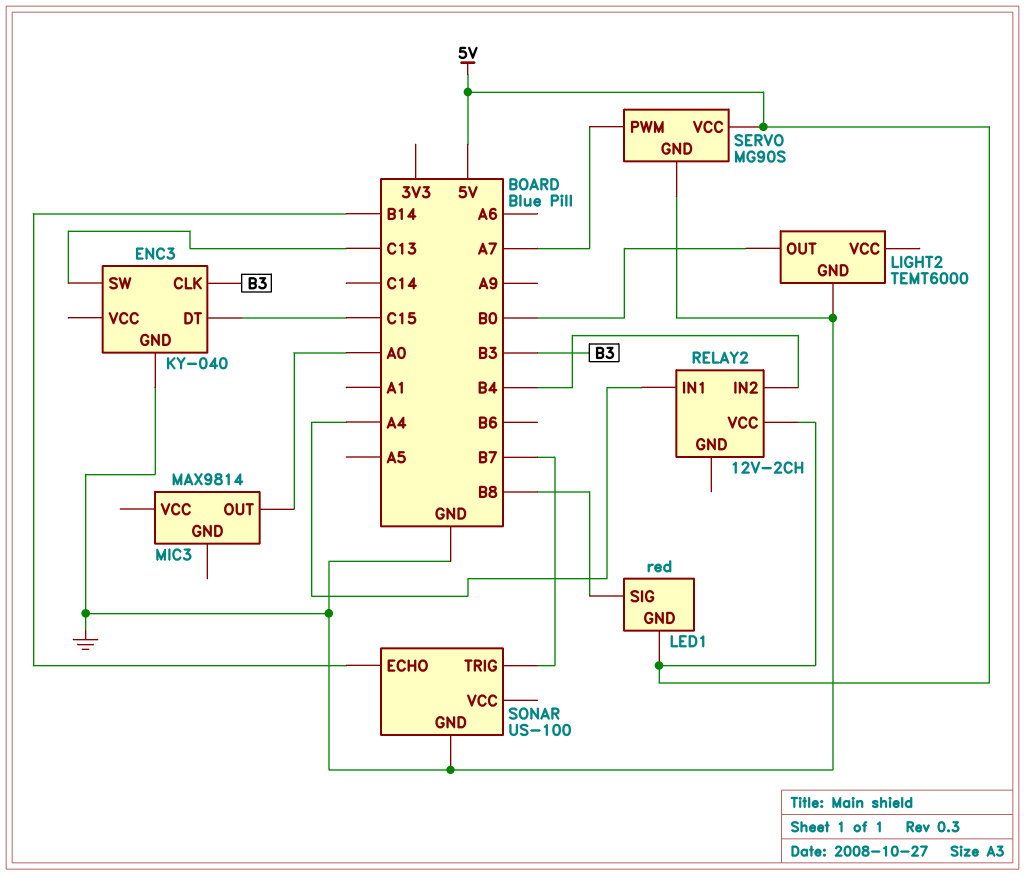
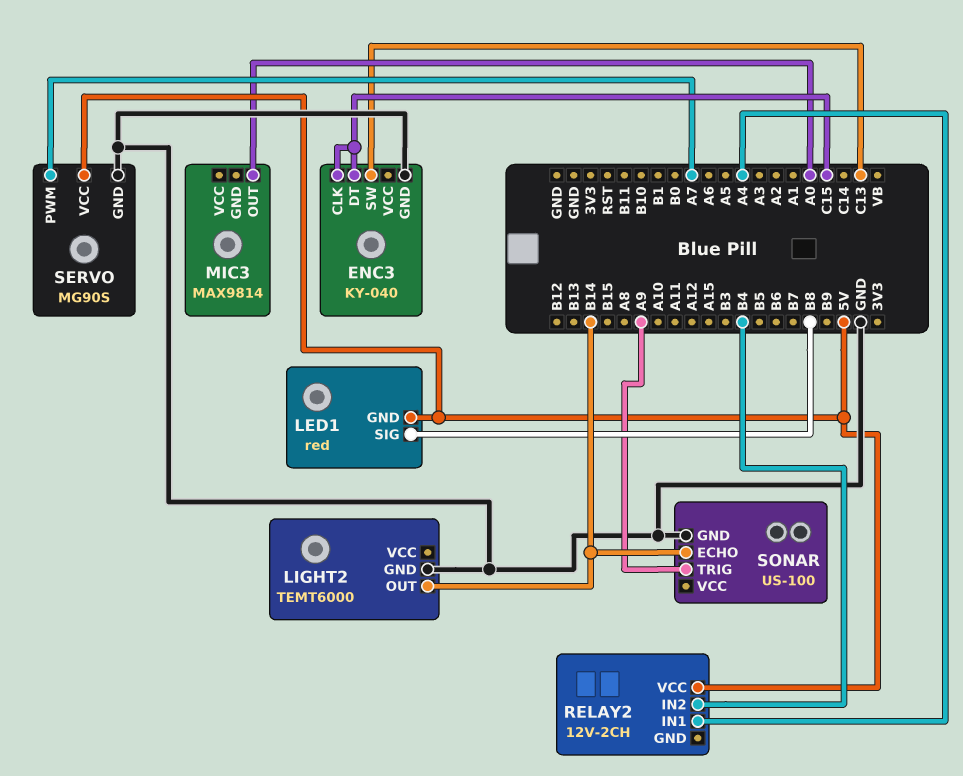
ENC3 pin CLK: B3 -> C15
LIGHT2 pin OUT: B0 -> B14
SONAR pin TRIG: B7 -> A9

